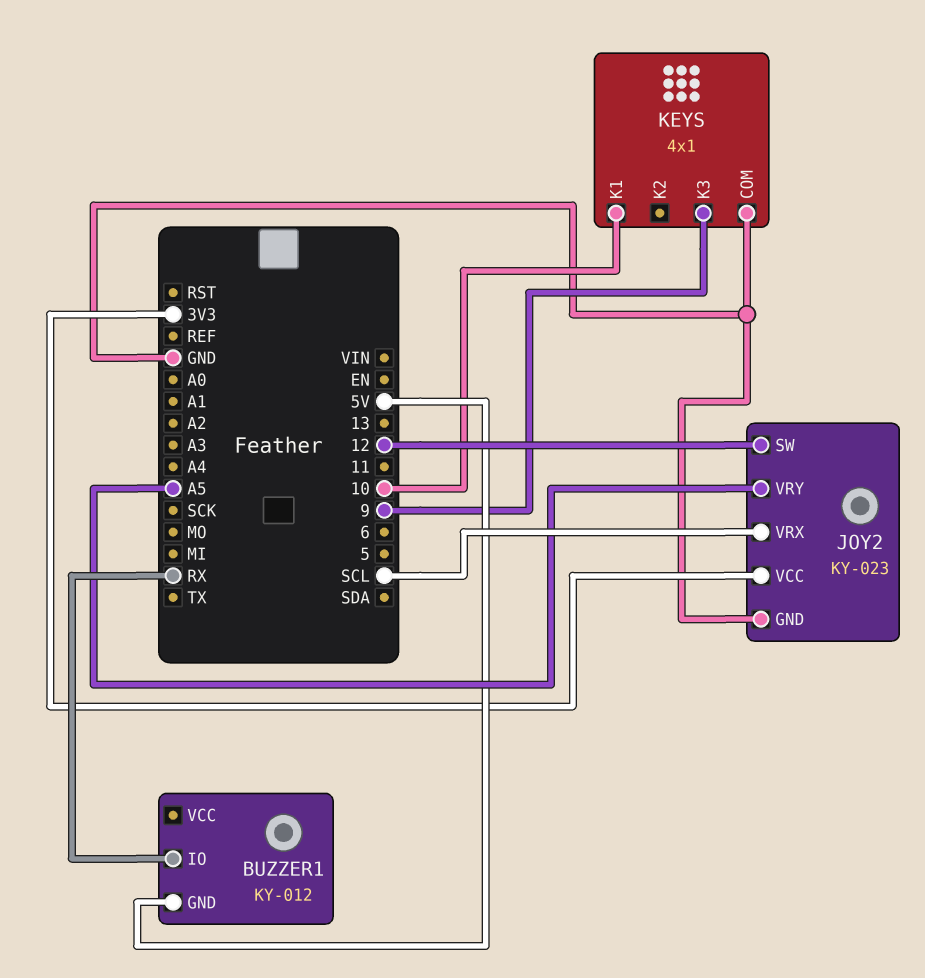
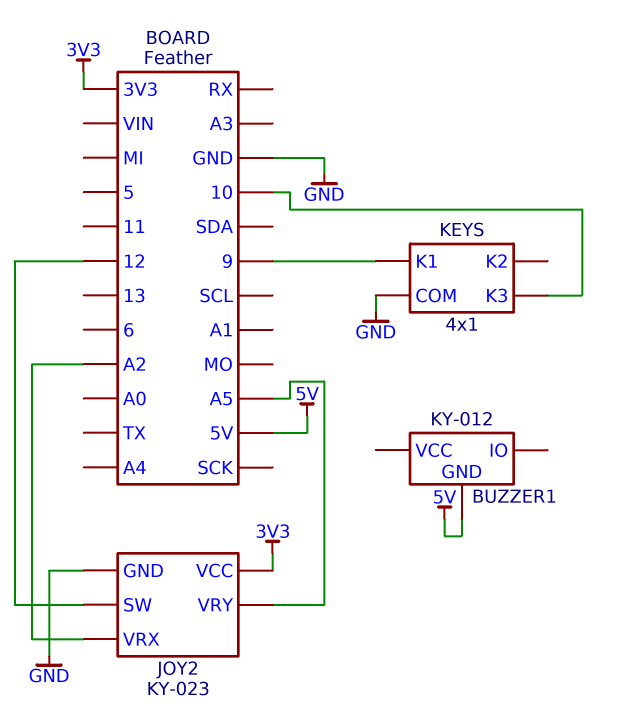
BUZZER1 pin IO: RX -> none
JOY2 pin VRX: SCL -> A2
KEYS pin K1: 10 -> 9
KEYS pin K3: 9 -> 10

